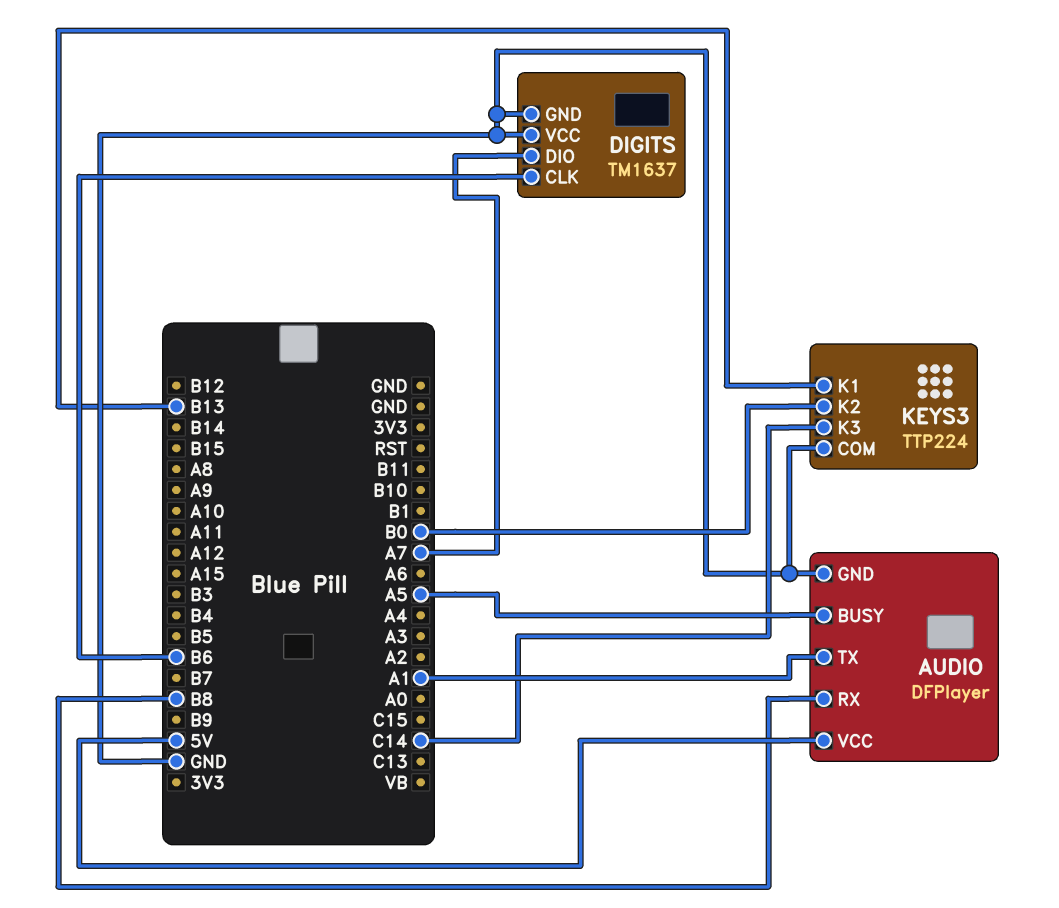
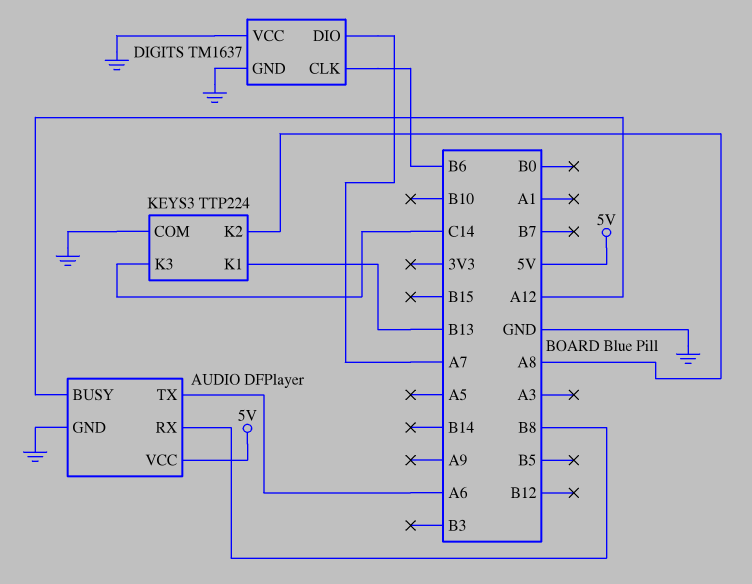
AUDIO pin BUSY: A5 -> A12
AUDIO pin TX: A1 -> A6
KEYS3 pin K2: B0 -> A8

